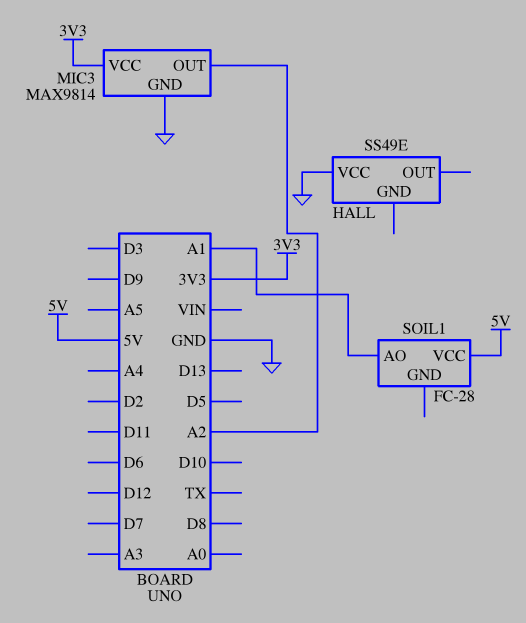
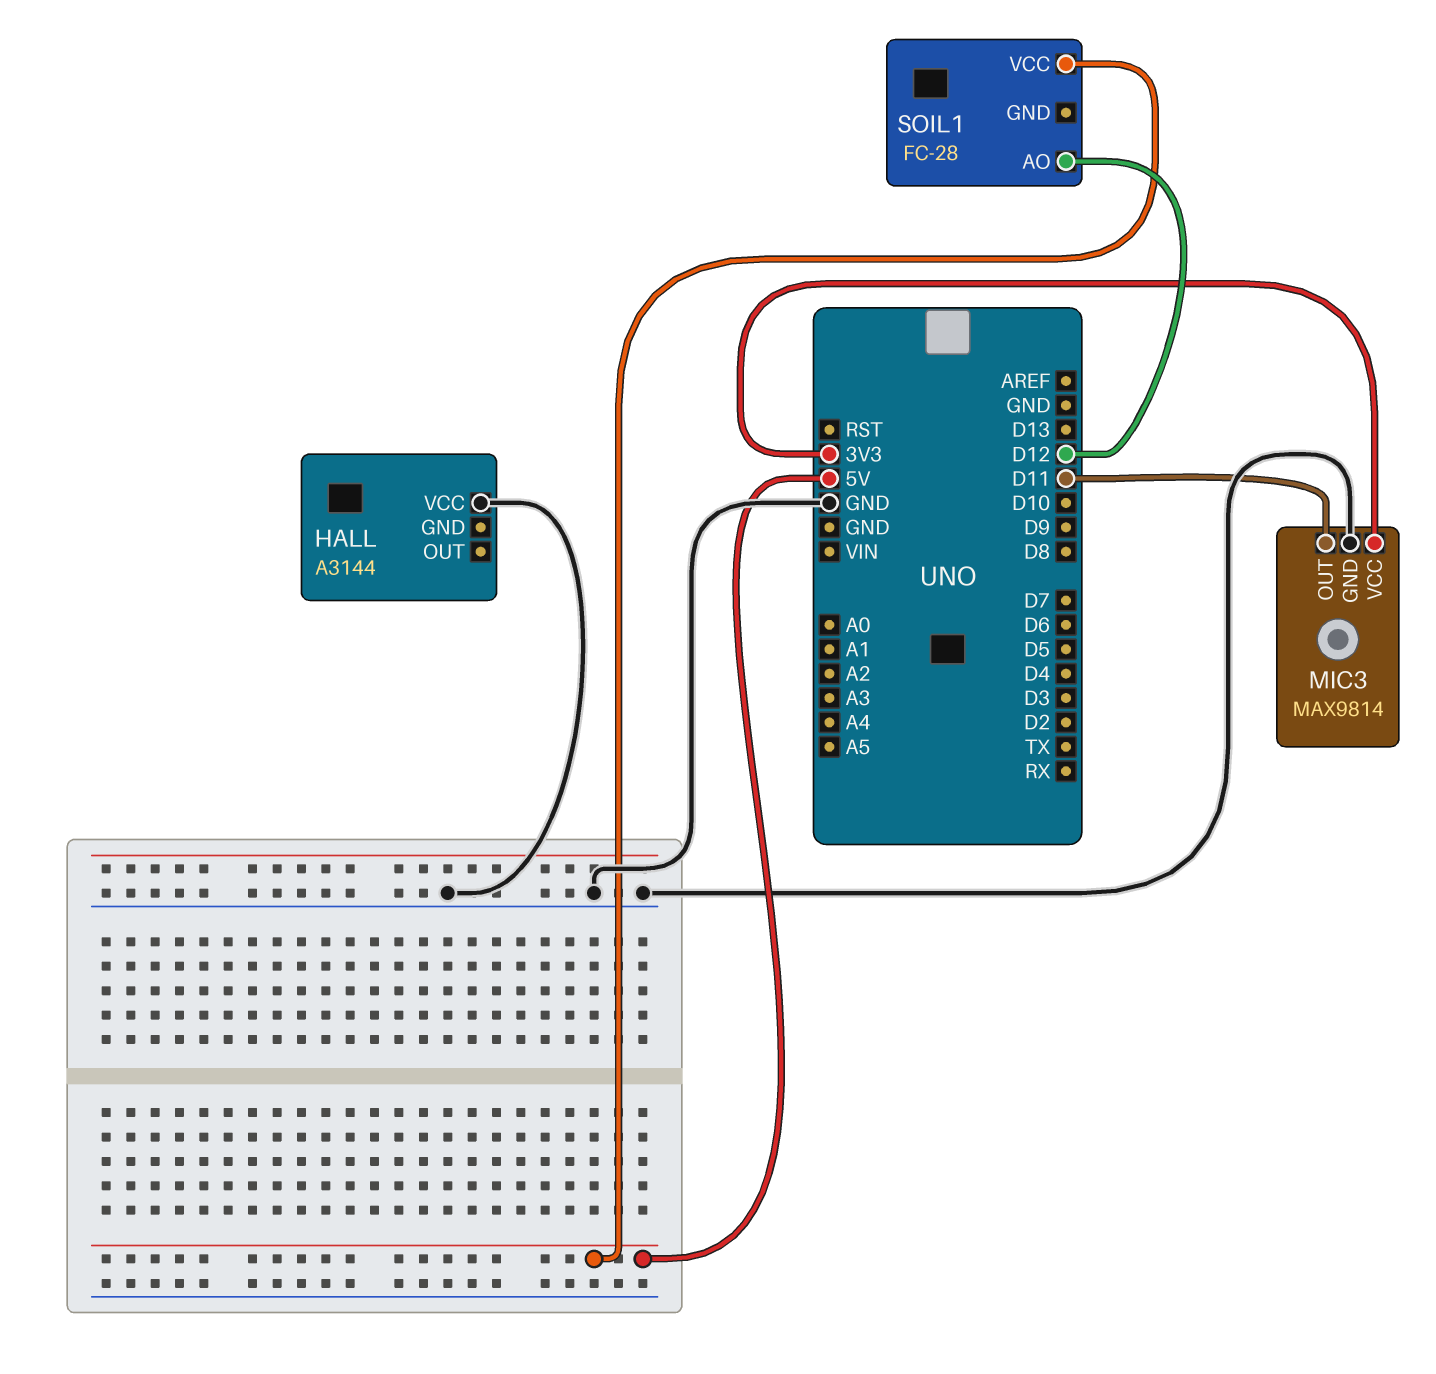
HALL: SS49E -> A3144
MIC3 pin OUT: A2 -> D11
SOIL1 pin AO: A1 -> D12

